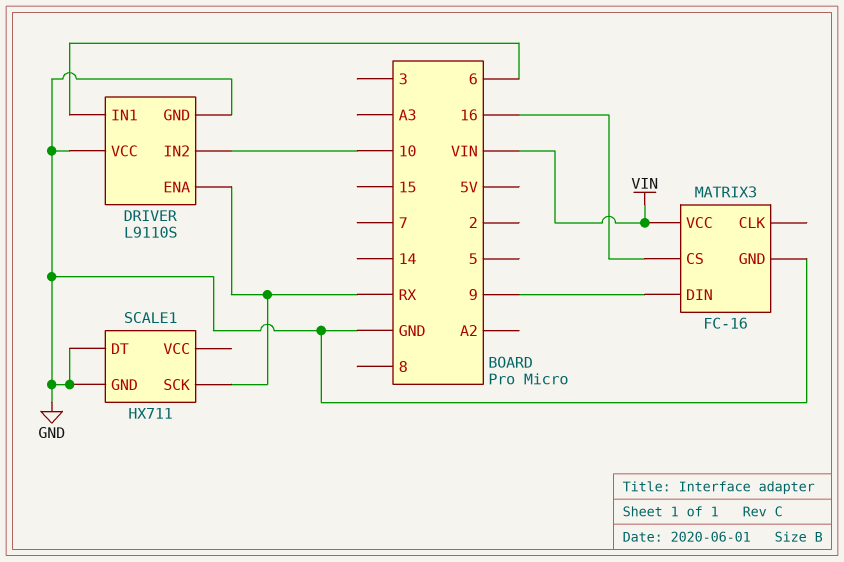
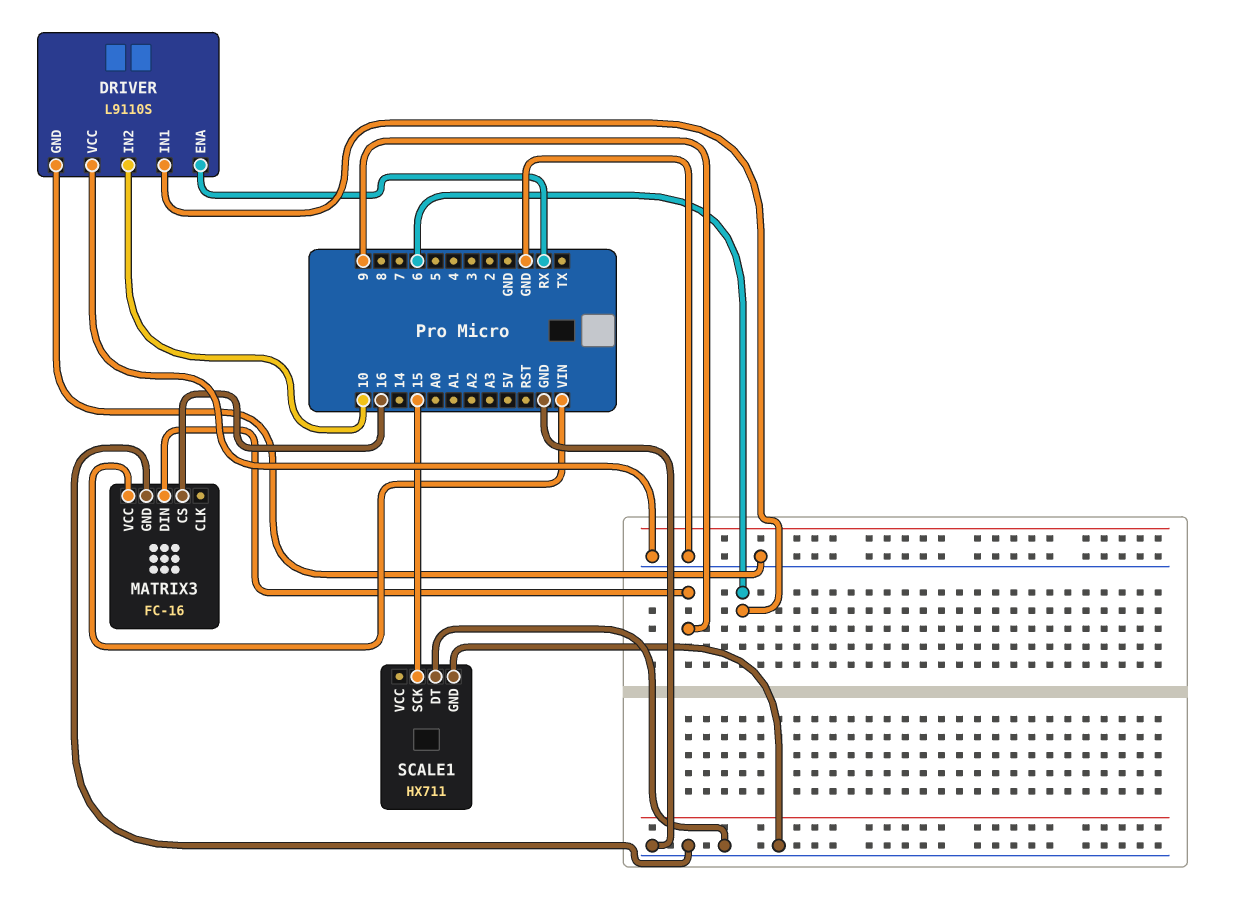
SCALE1 pin SCK: RX -> 15

